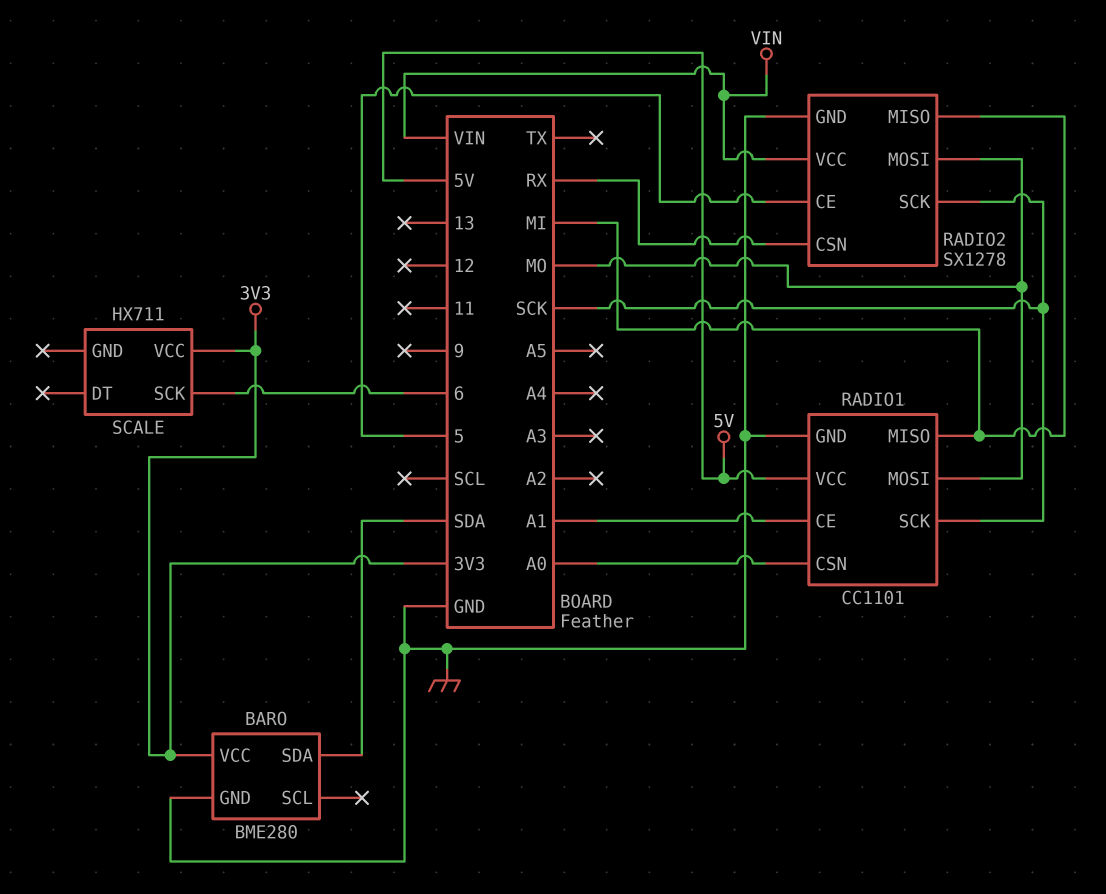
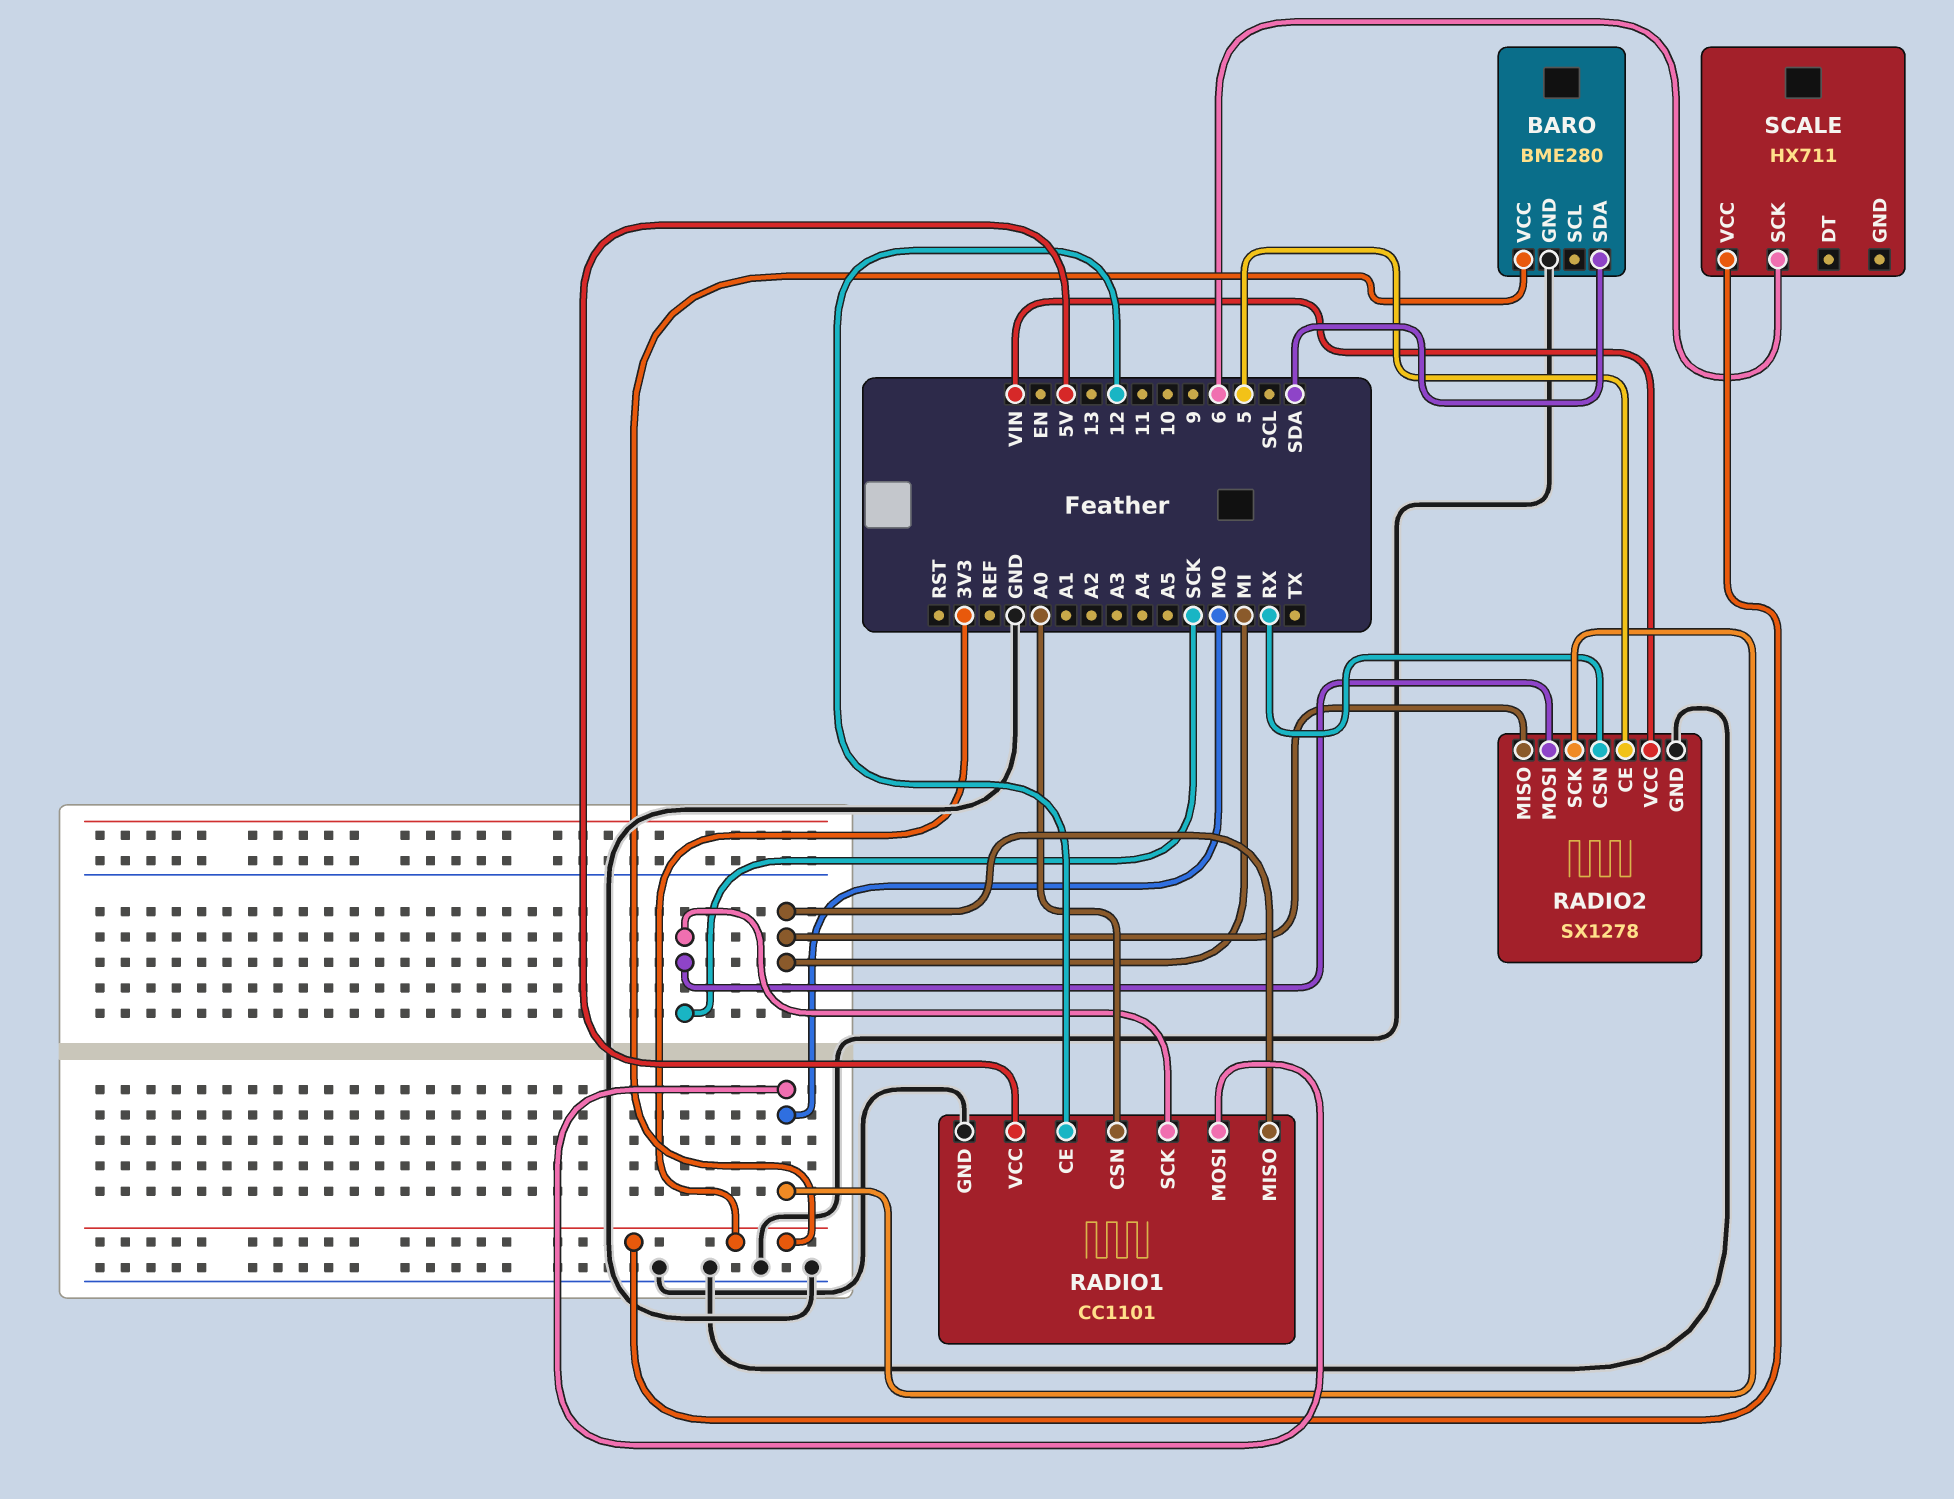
RADIO1 pin CE: A1 -> 12
RADIO2 pin MOSI: MO -> SCK
RADIO2 pin SCK: SCK -> MO

